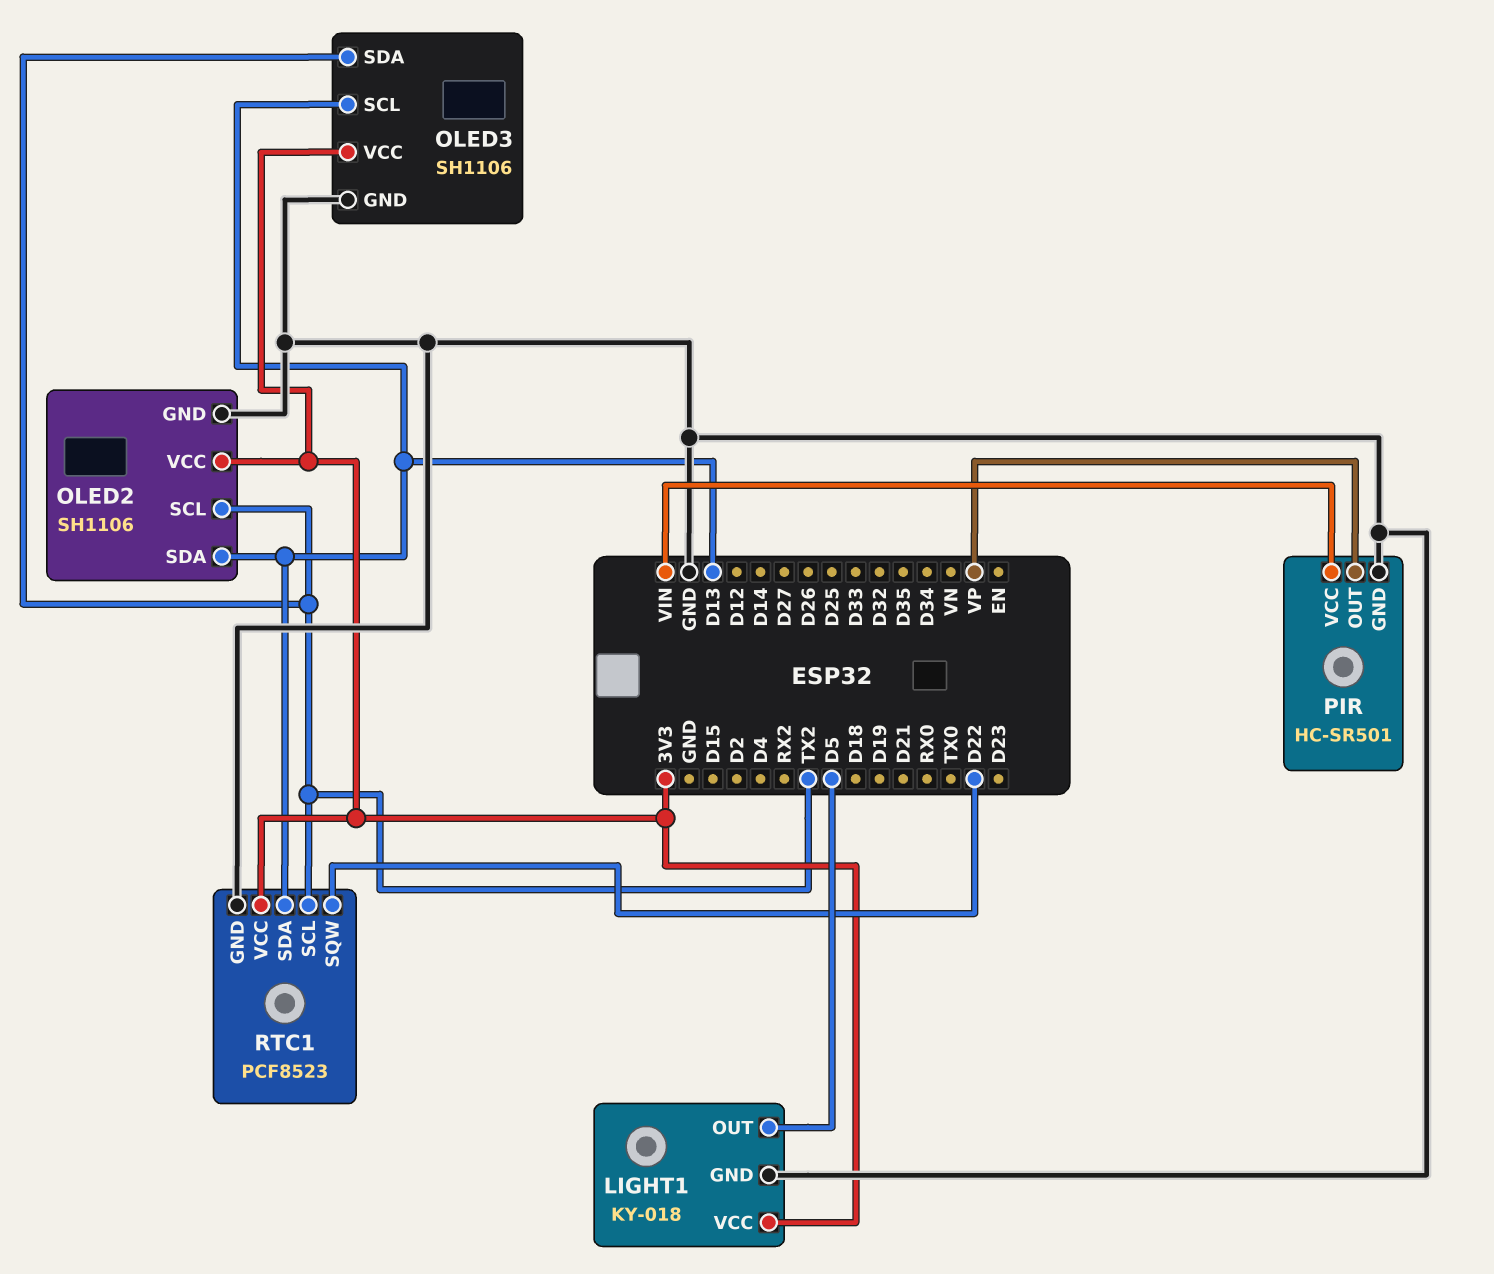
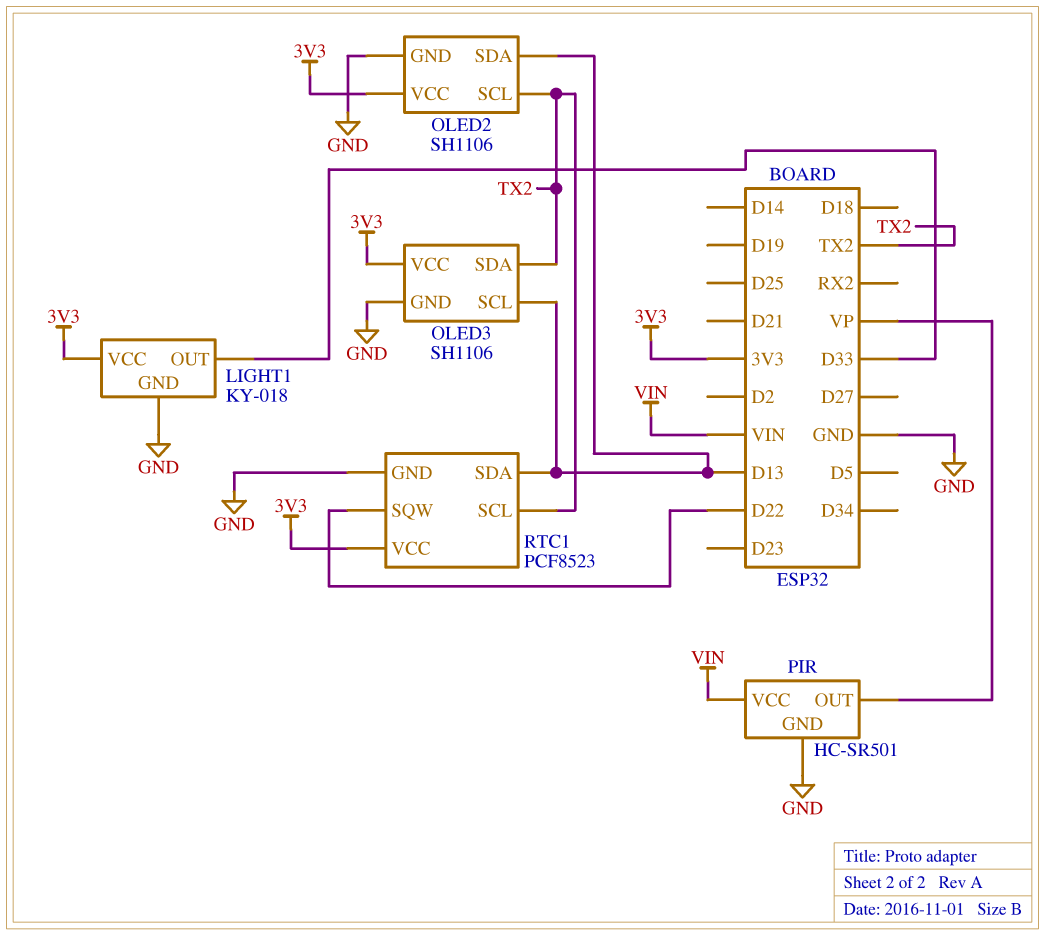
LIGHT1 pin OUT: D5 -> D33

